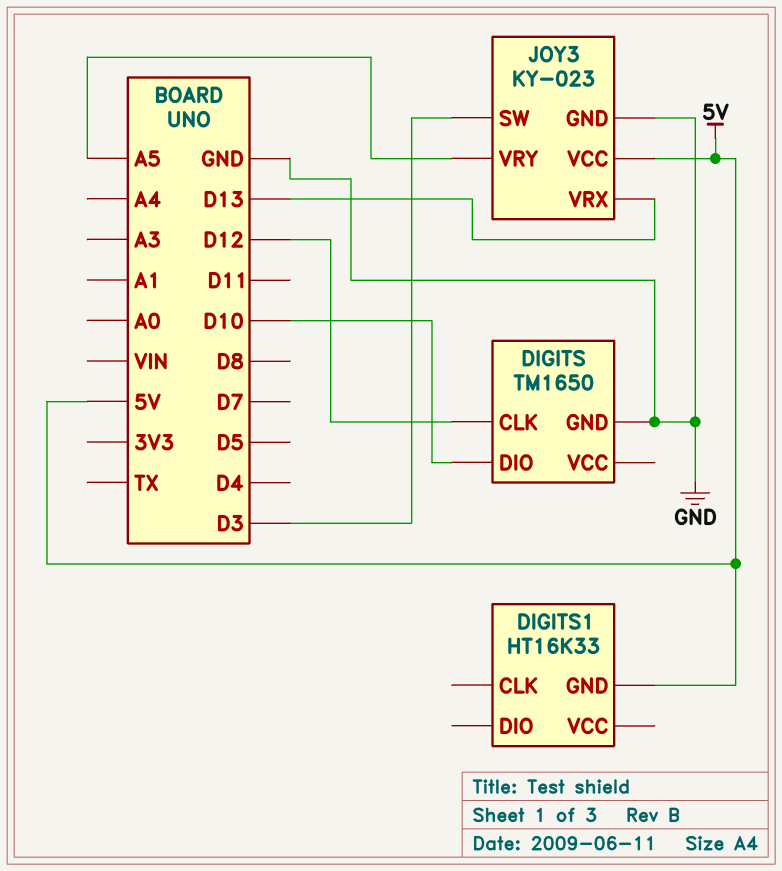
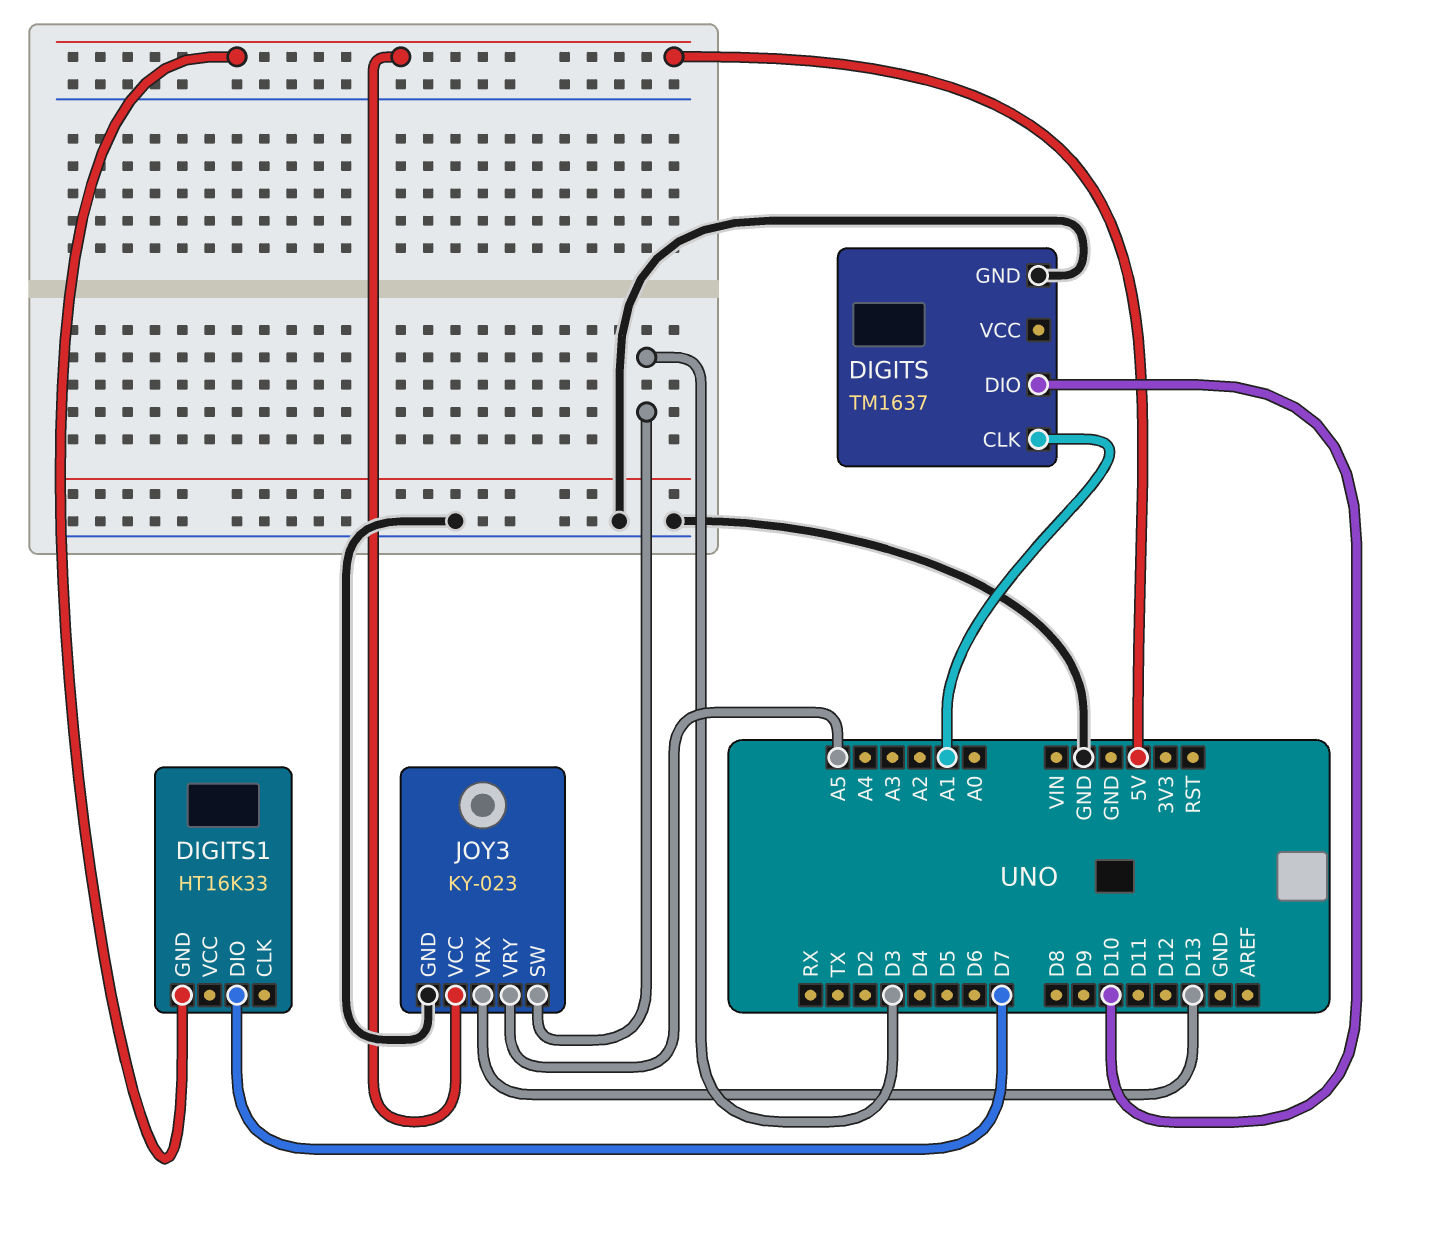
DIGITS: TM1650 -> TM1637
DIGITS pin CLK: D12 -> A1
DIGITS1 pin DIO: none -> D7

